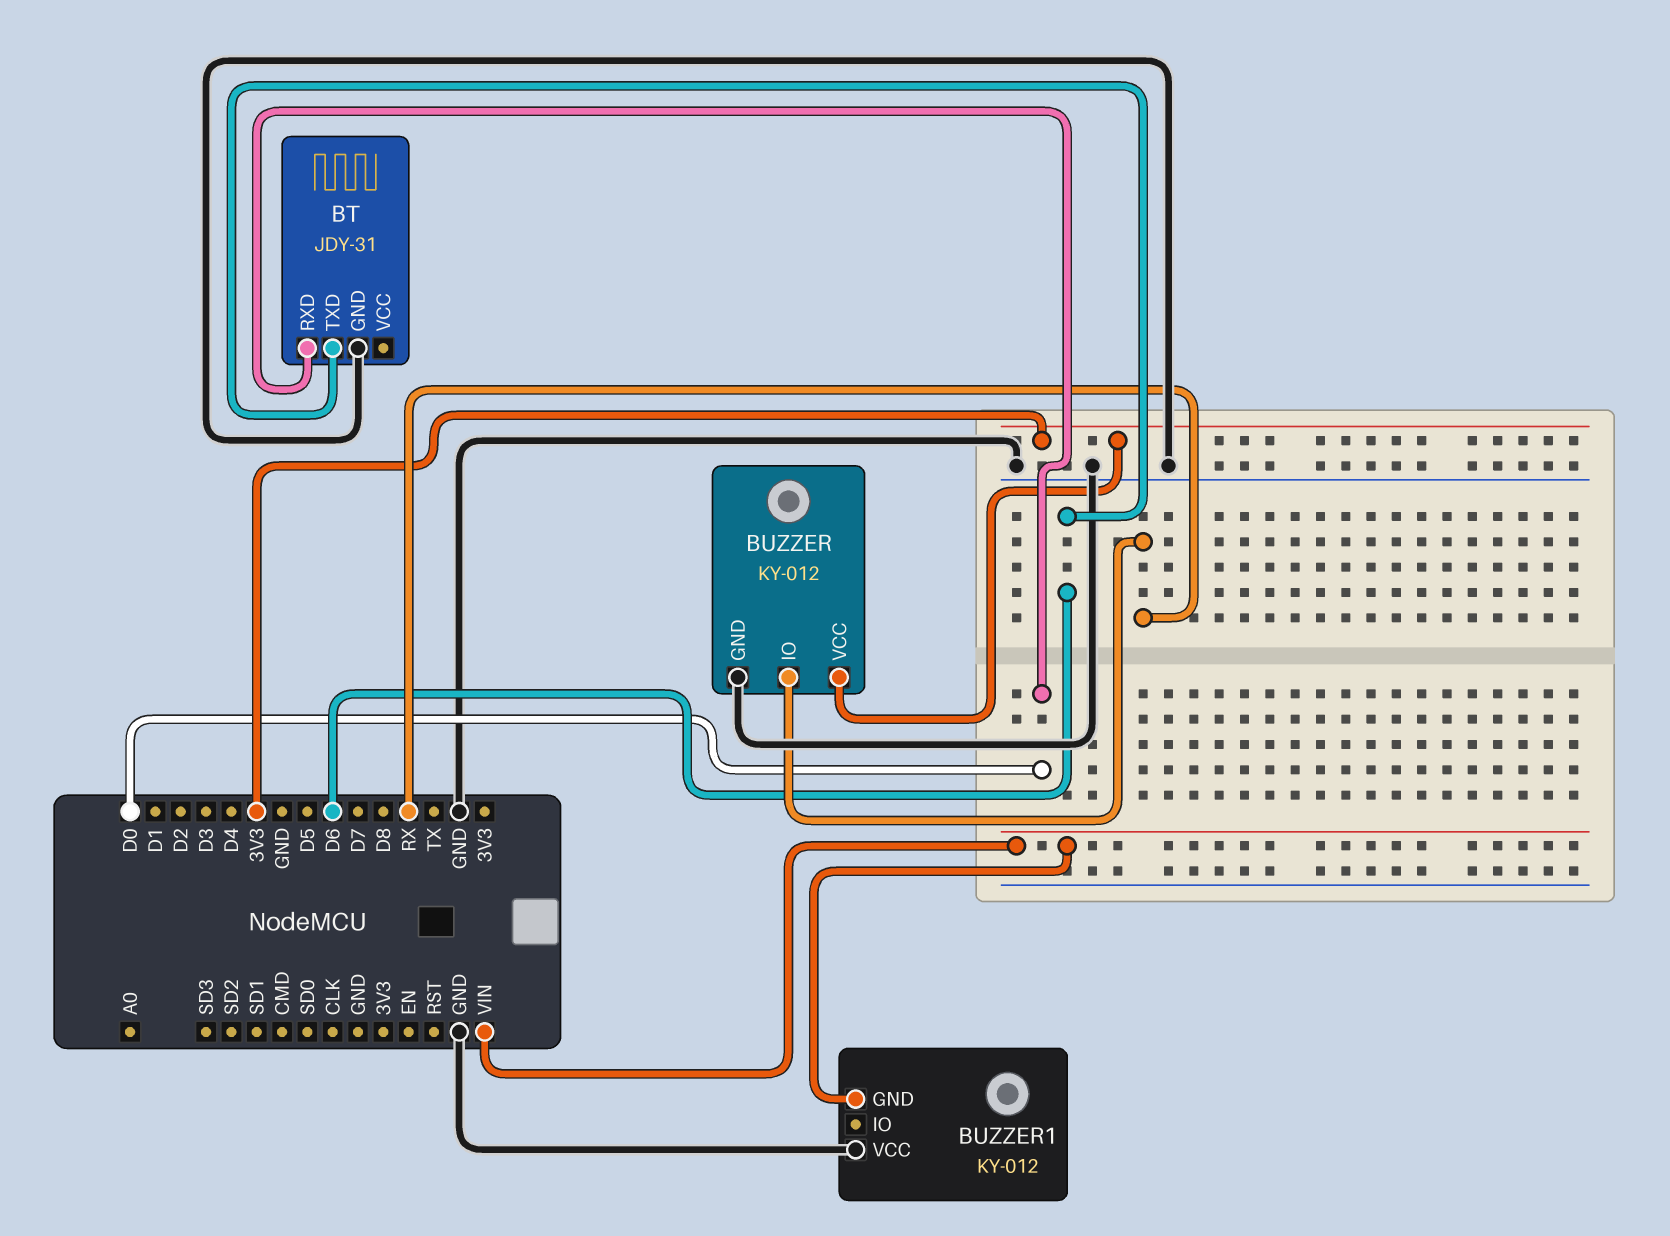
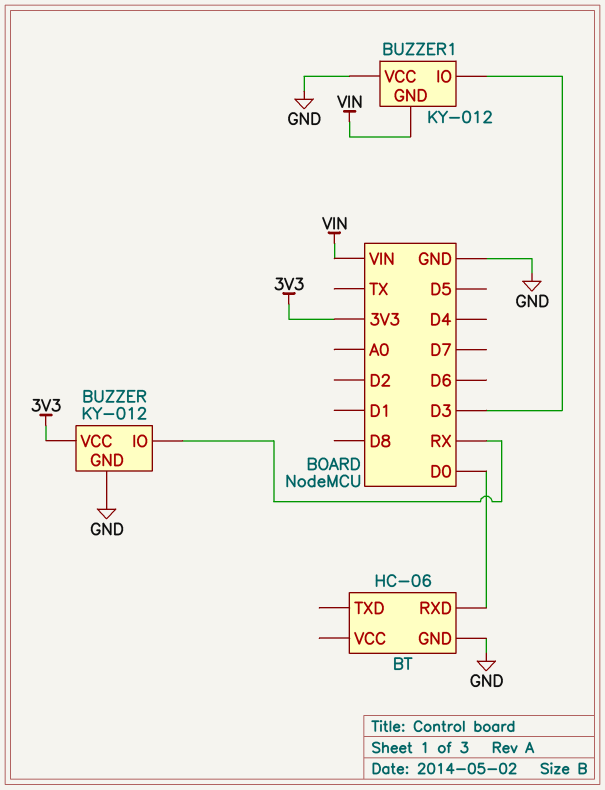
BT: JDY-31 -> HC-06
BT pin TXD: D6 -> none
BUZZER1 pin IO: none -> D3

